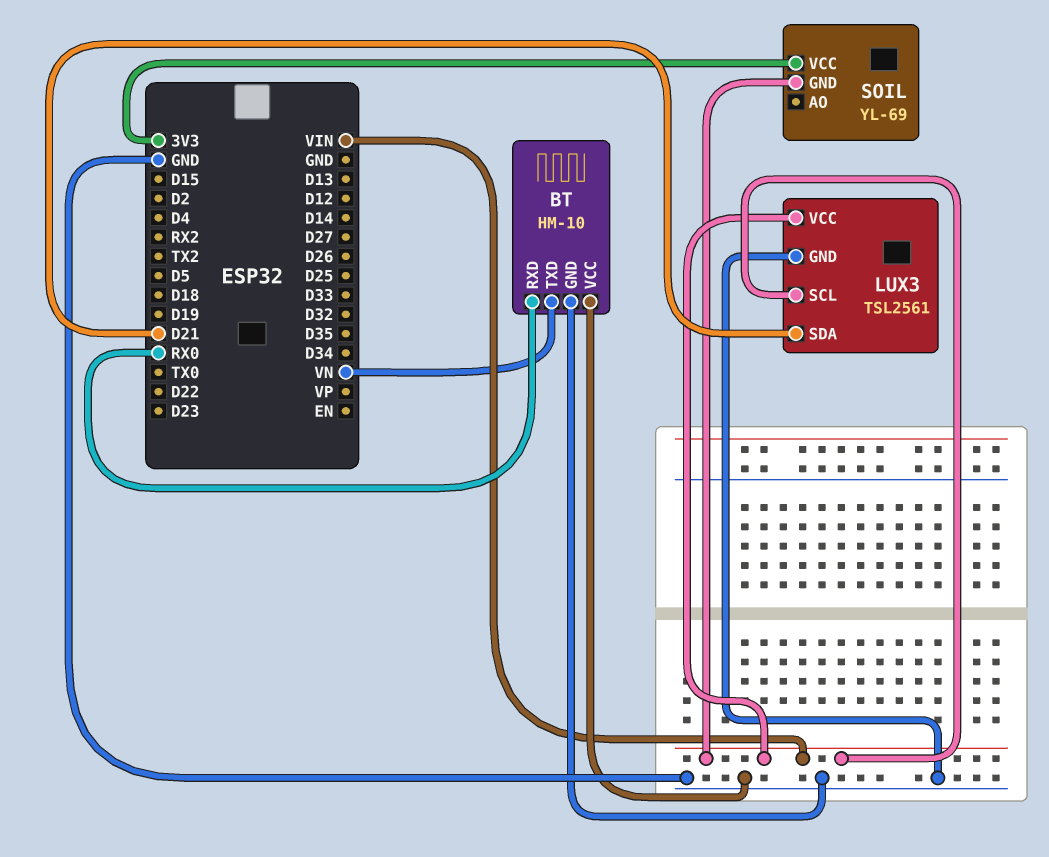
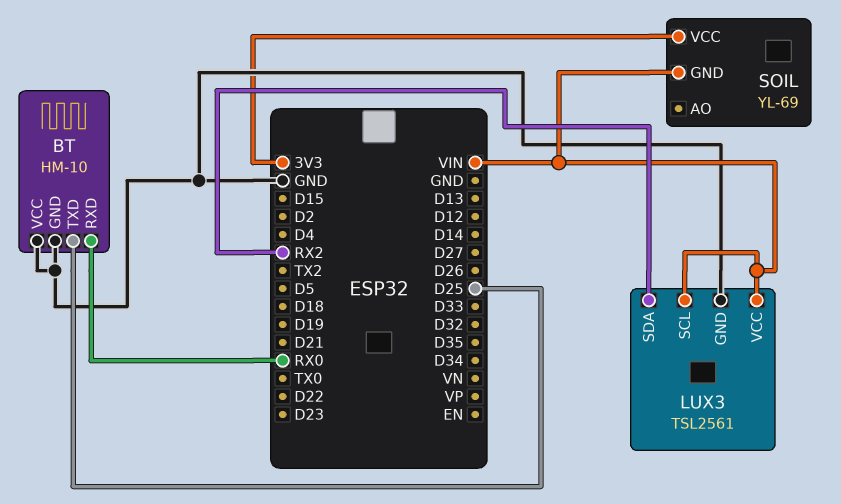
BT pin TXD: VN -> D25
LUX3 pin SDA: D21 -> RX2

